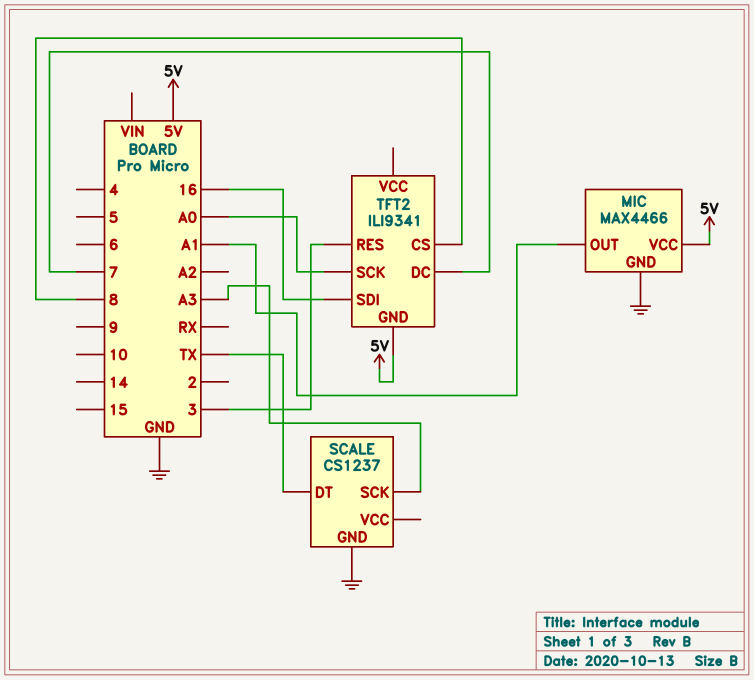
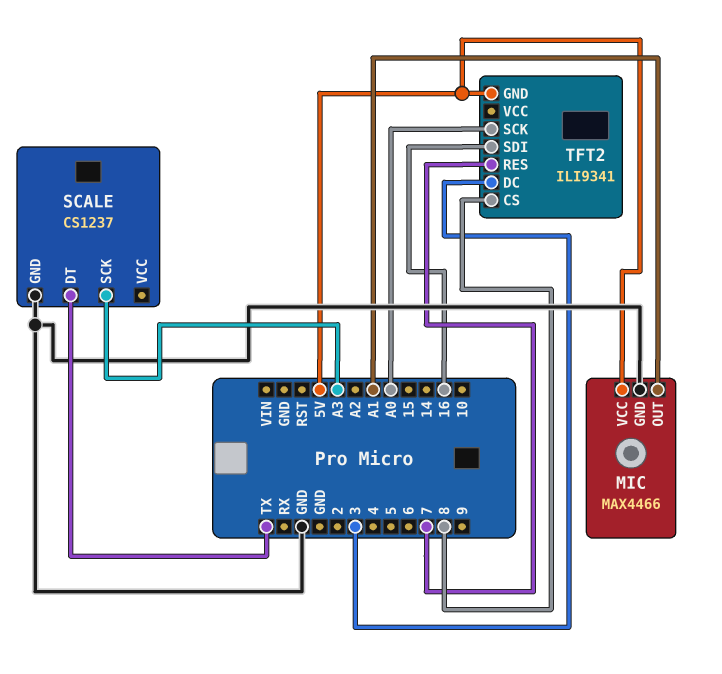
TFT2 pin DC: 7 -> 3
TFT2 pin RES: 3 -> 7

